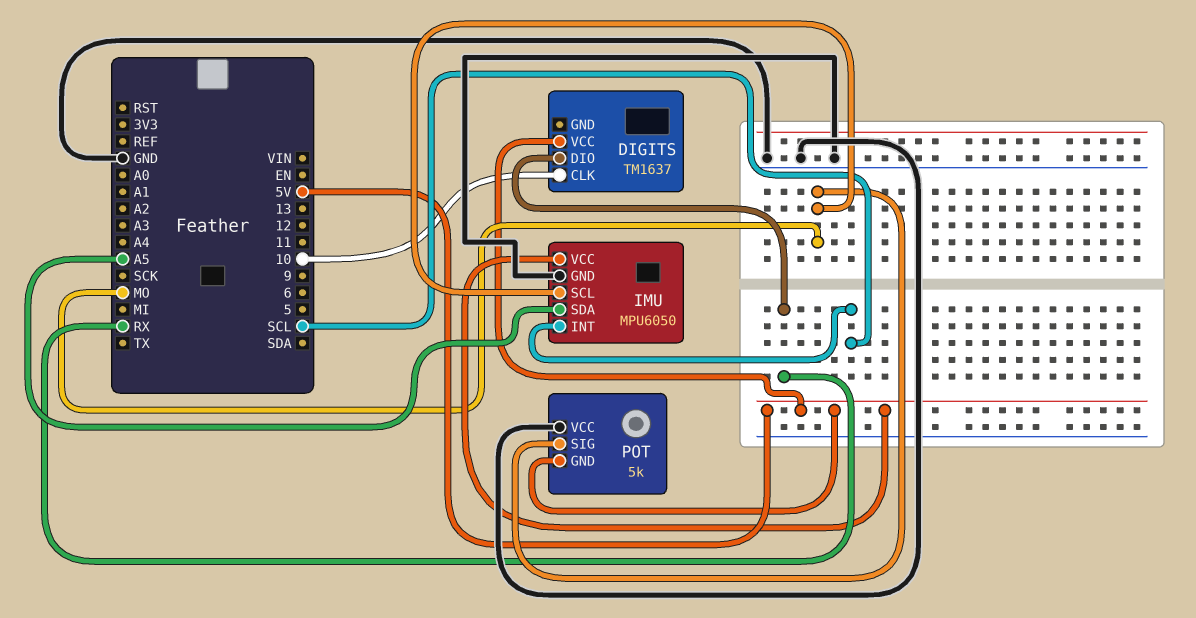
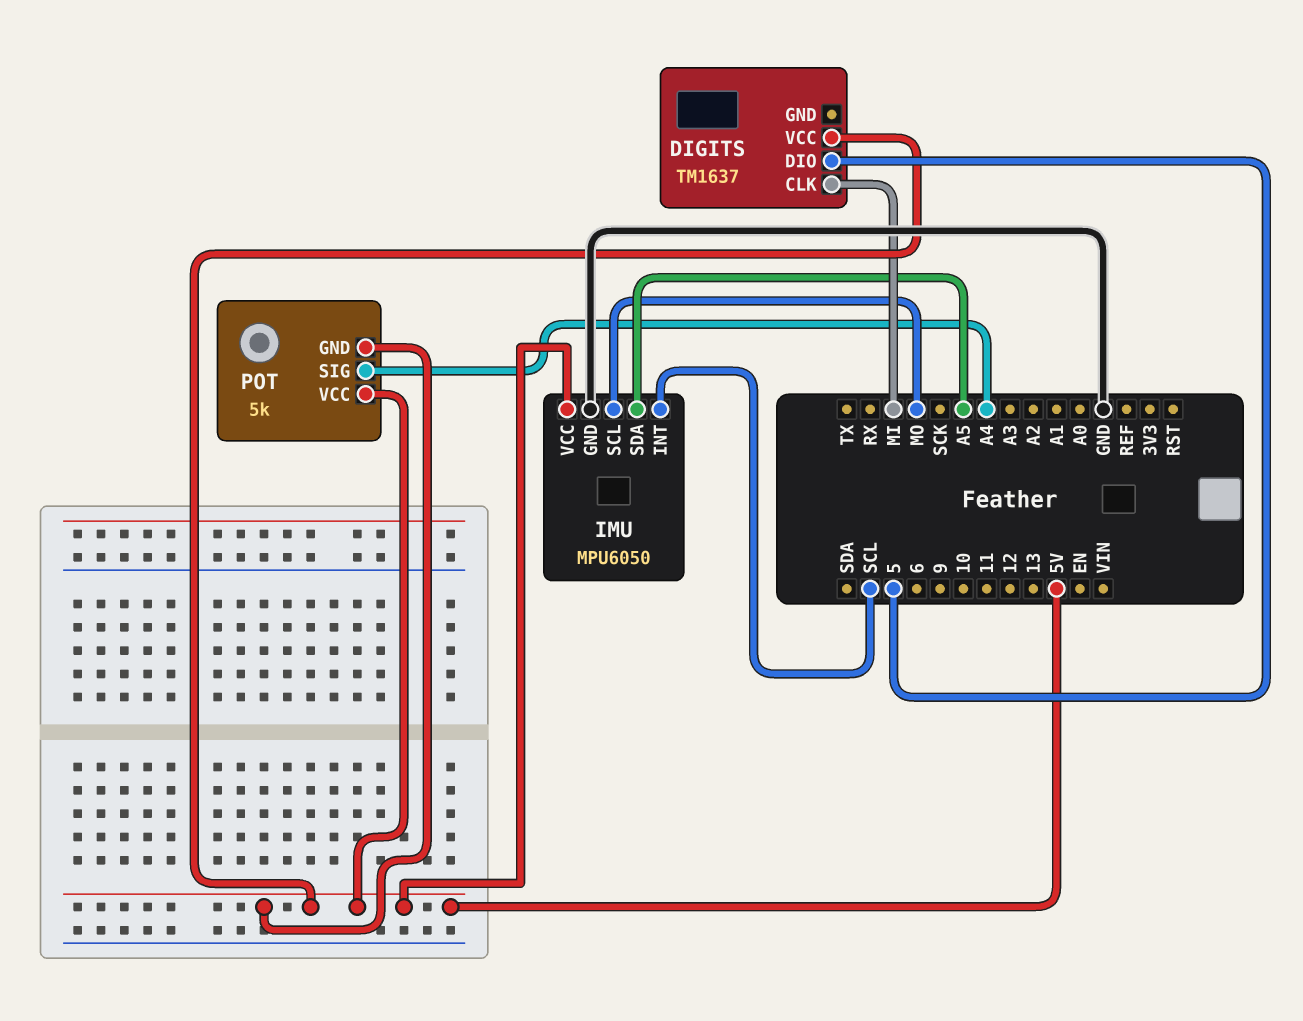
DIGITS pin CLK: 10 -> MI
DIGITS pin DIO: RX -> 5
POT pin SIG: MO -> A4
POT pin VCC: GND -> 5V

